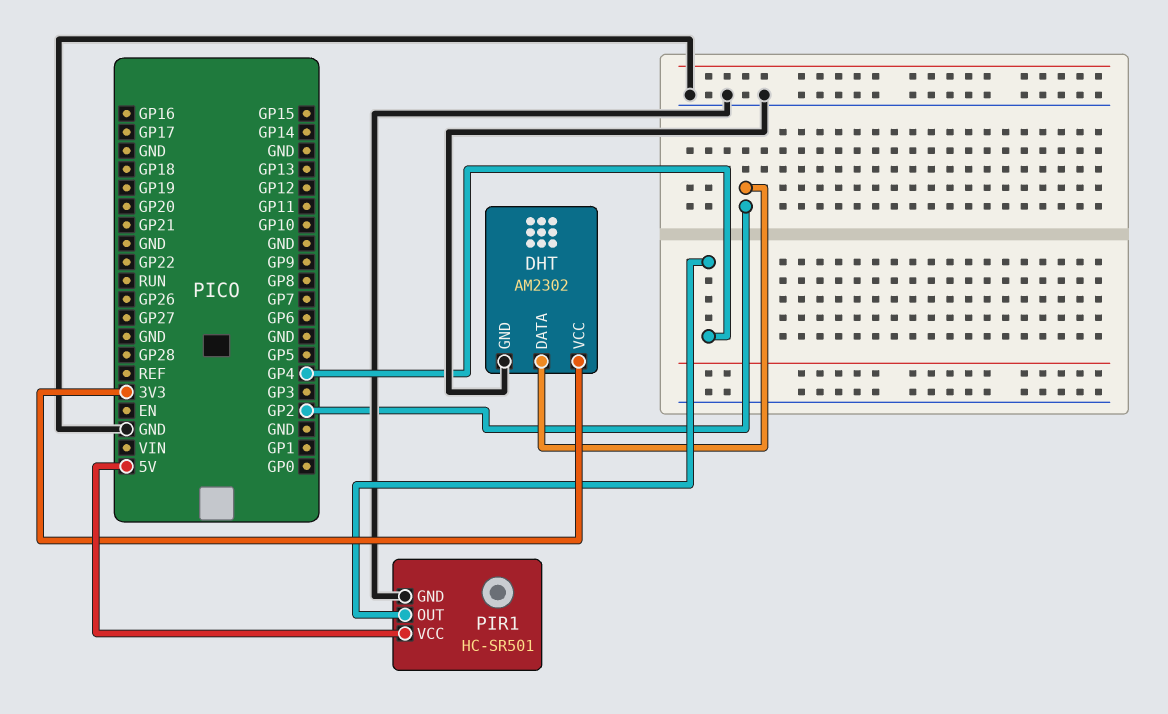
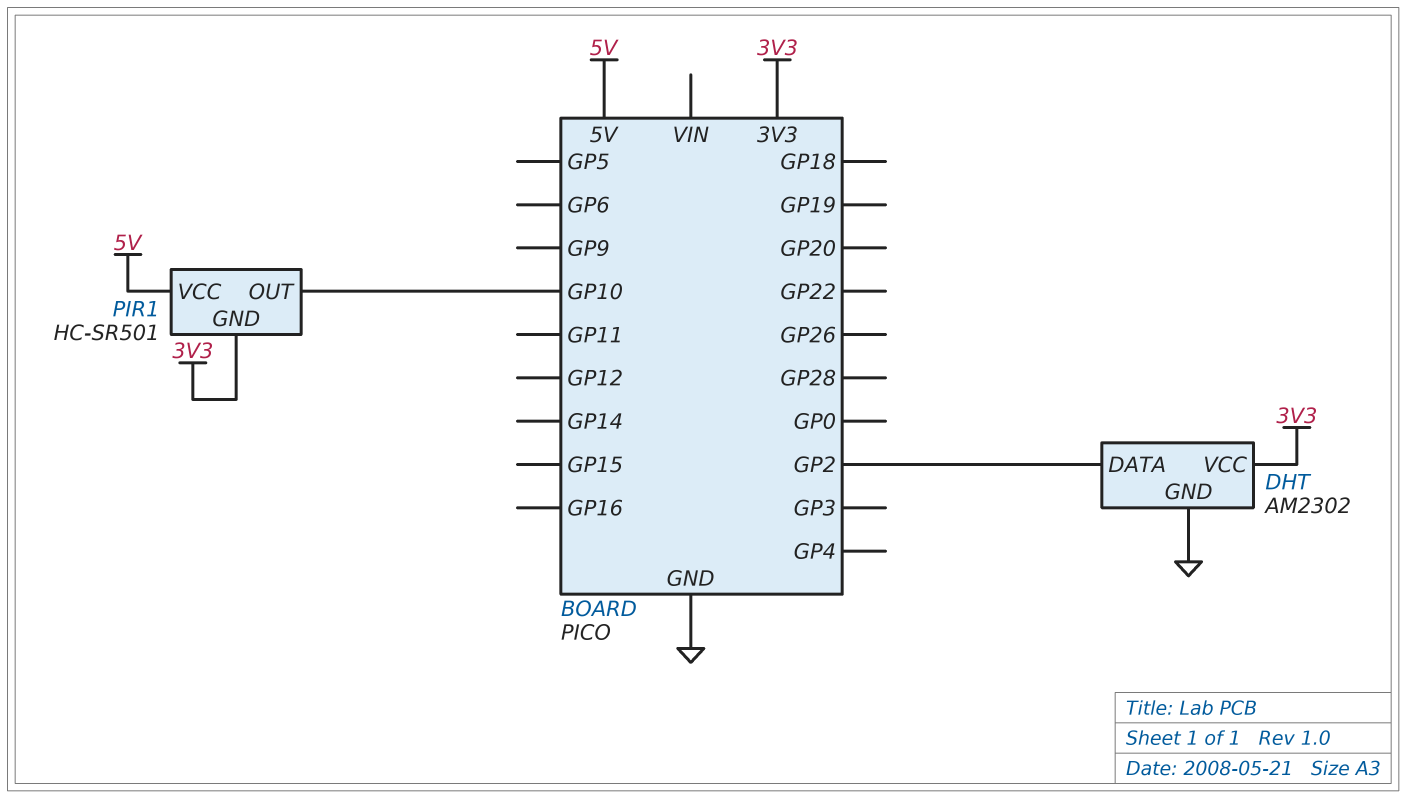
PIR1 pin GND: GND -> 3V3
PIR1 pin OUT: GP4 -> GP10

